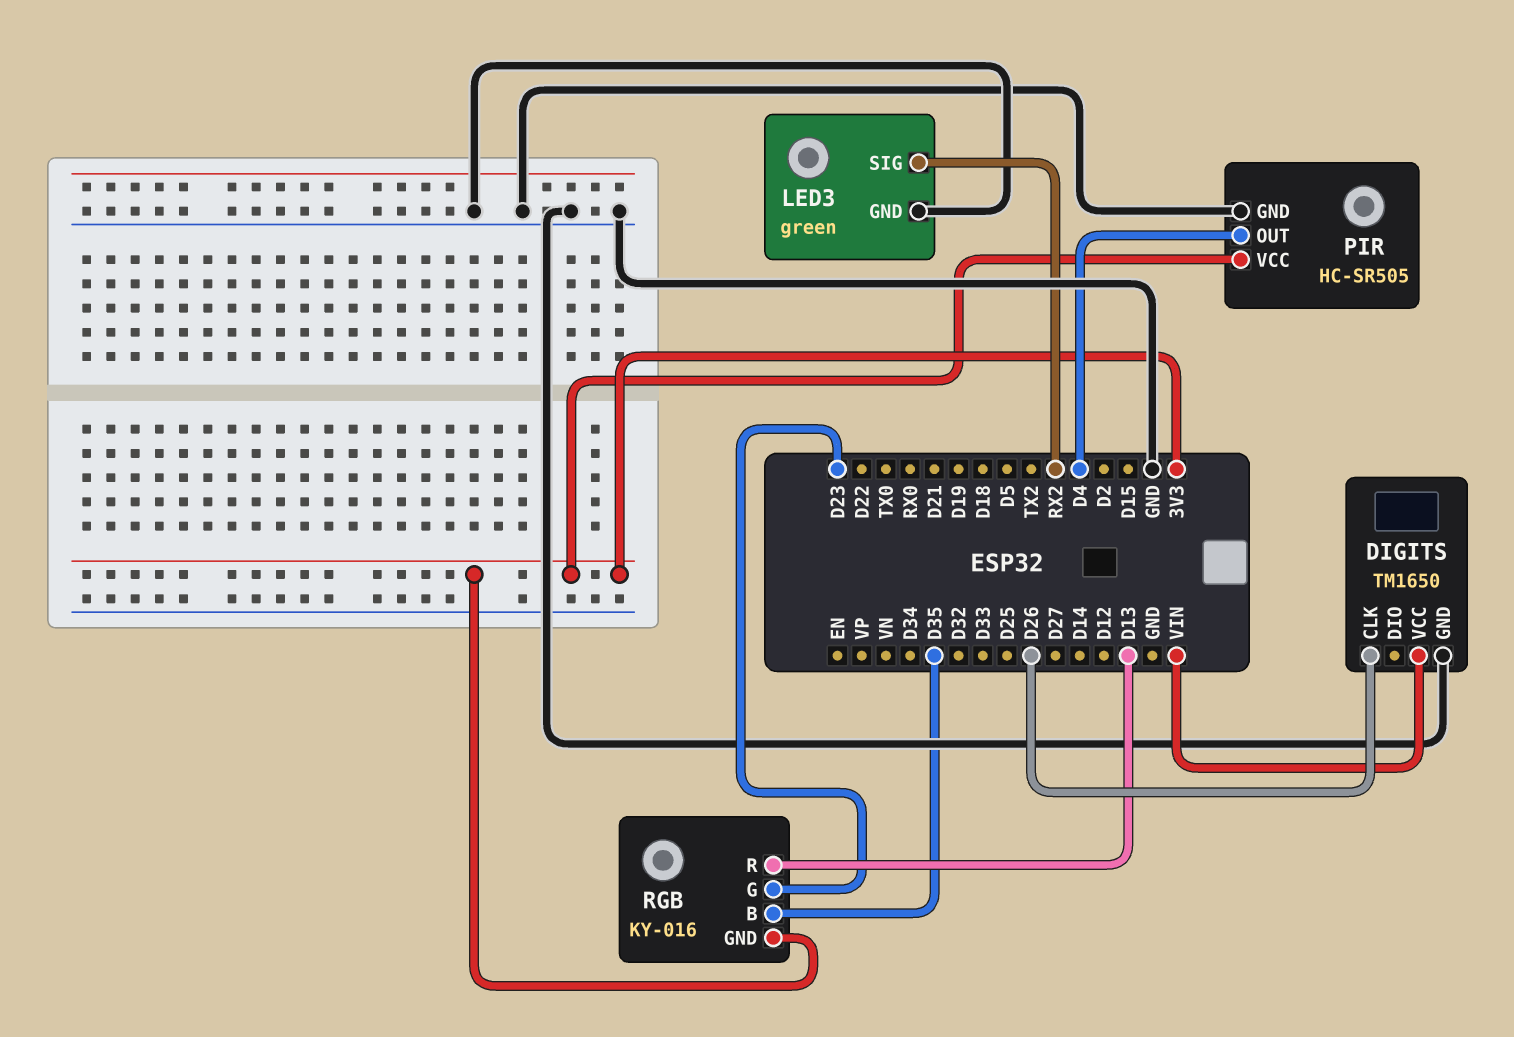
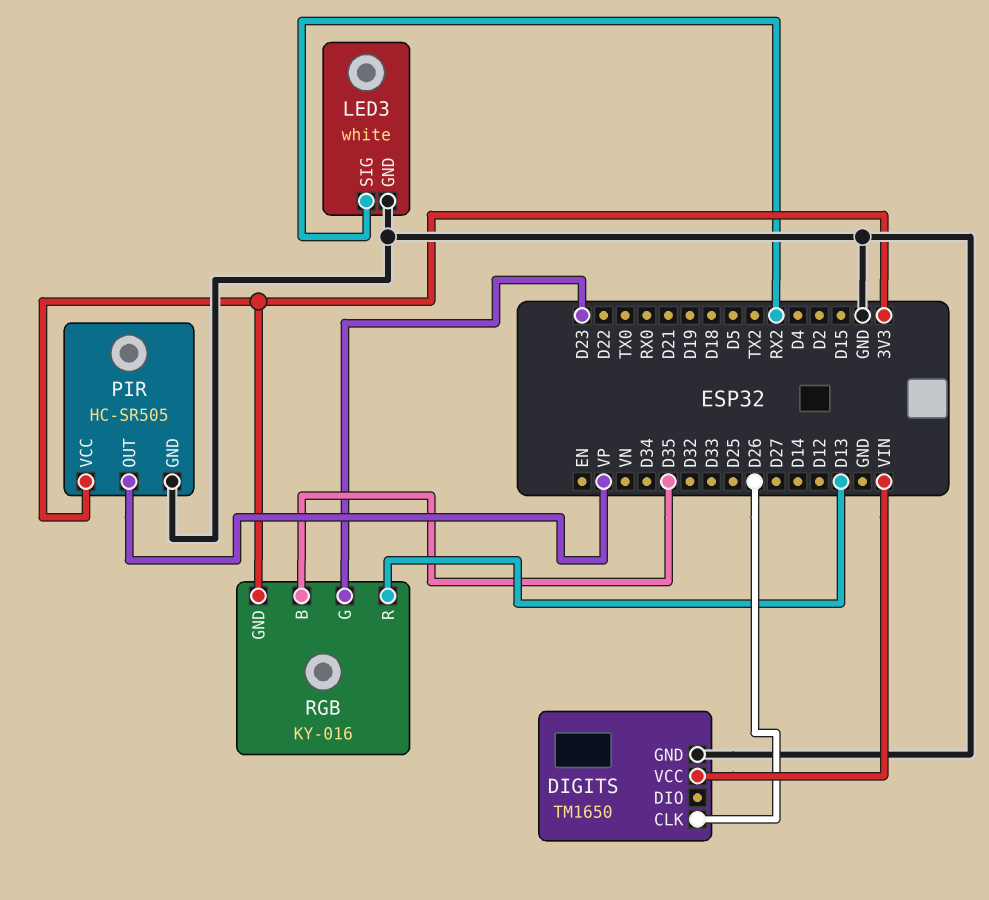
LED3: green -> white
PIR pin OUT: D4 -> VP

